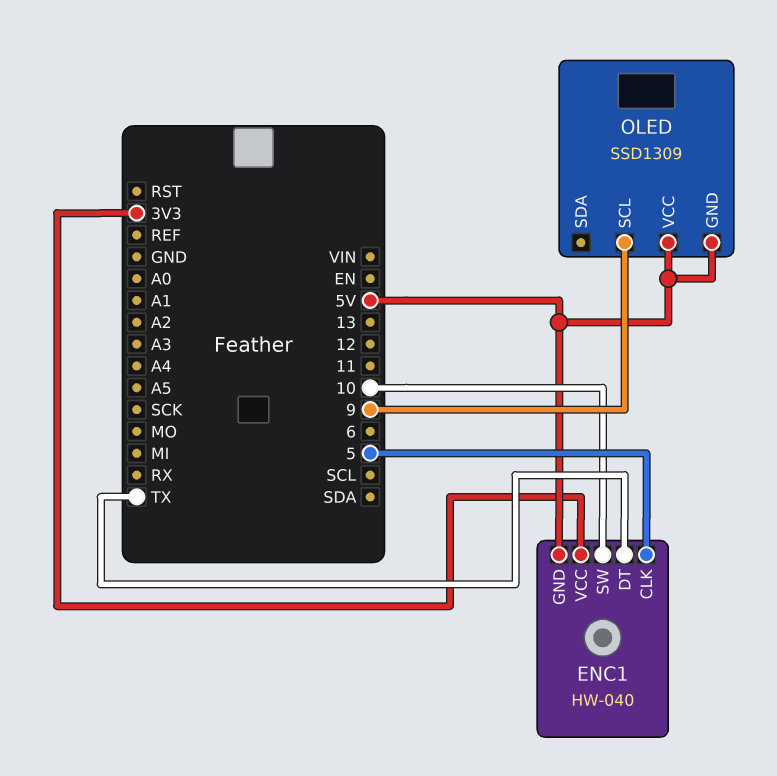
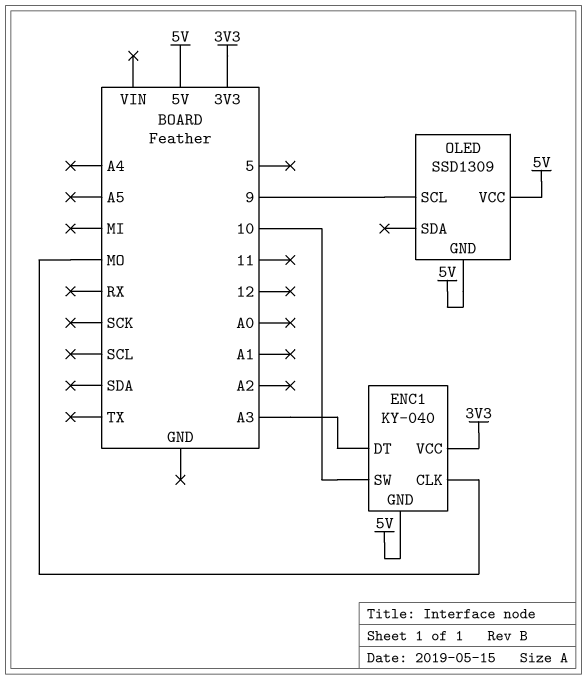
ENC1: HW-040 -> KY-040
ENC1 pin CLK: 5 -> MO
ENC1 pin DT: TX -> A3

